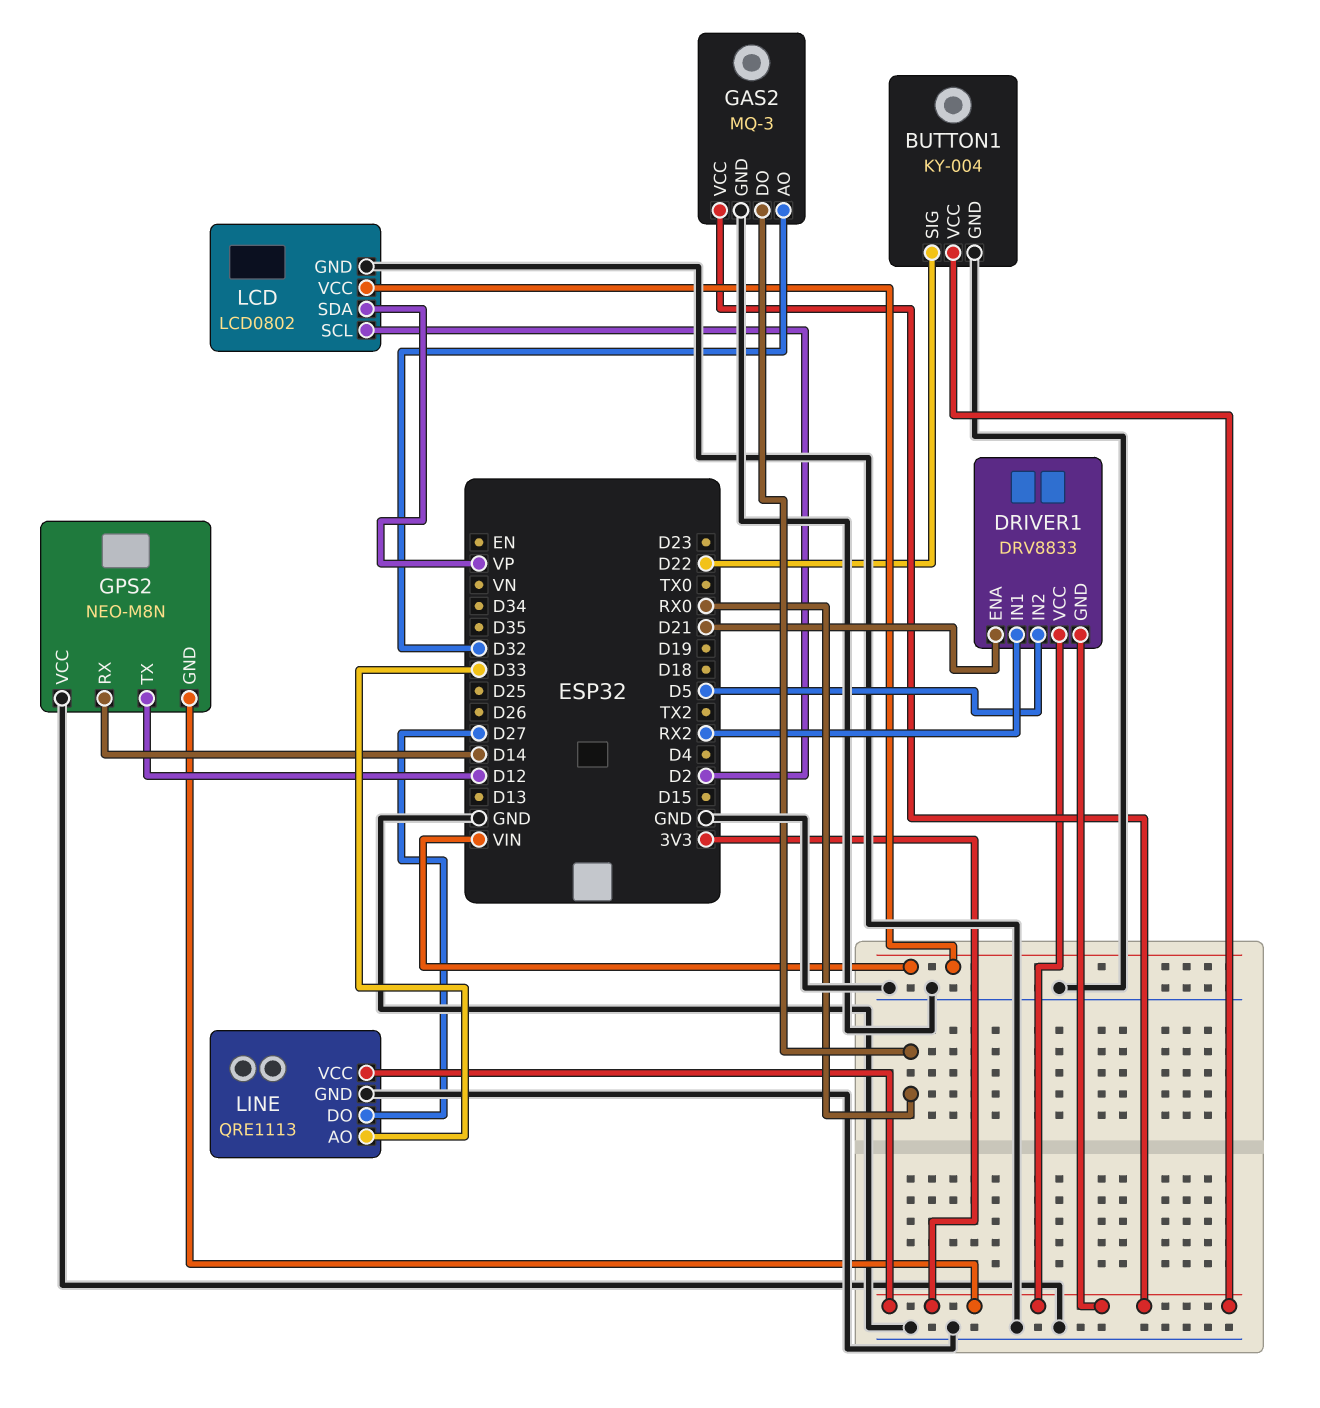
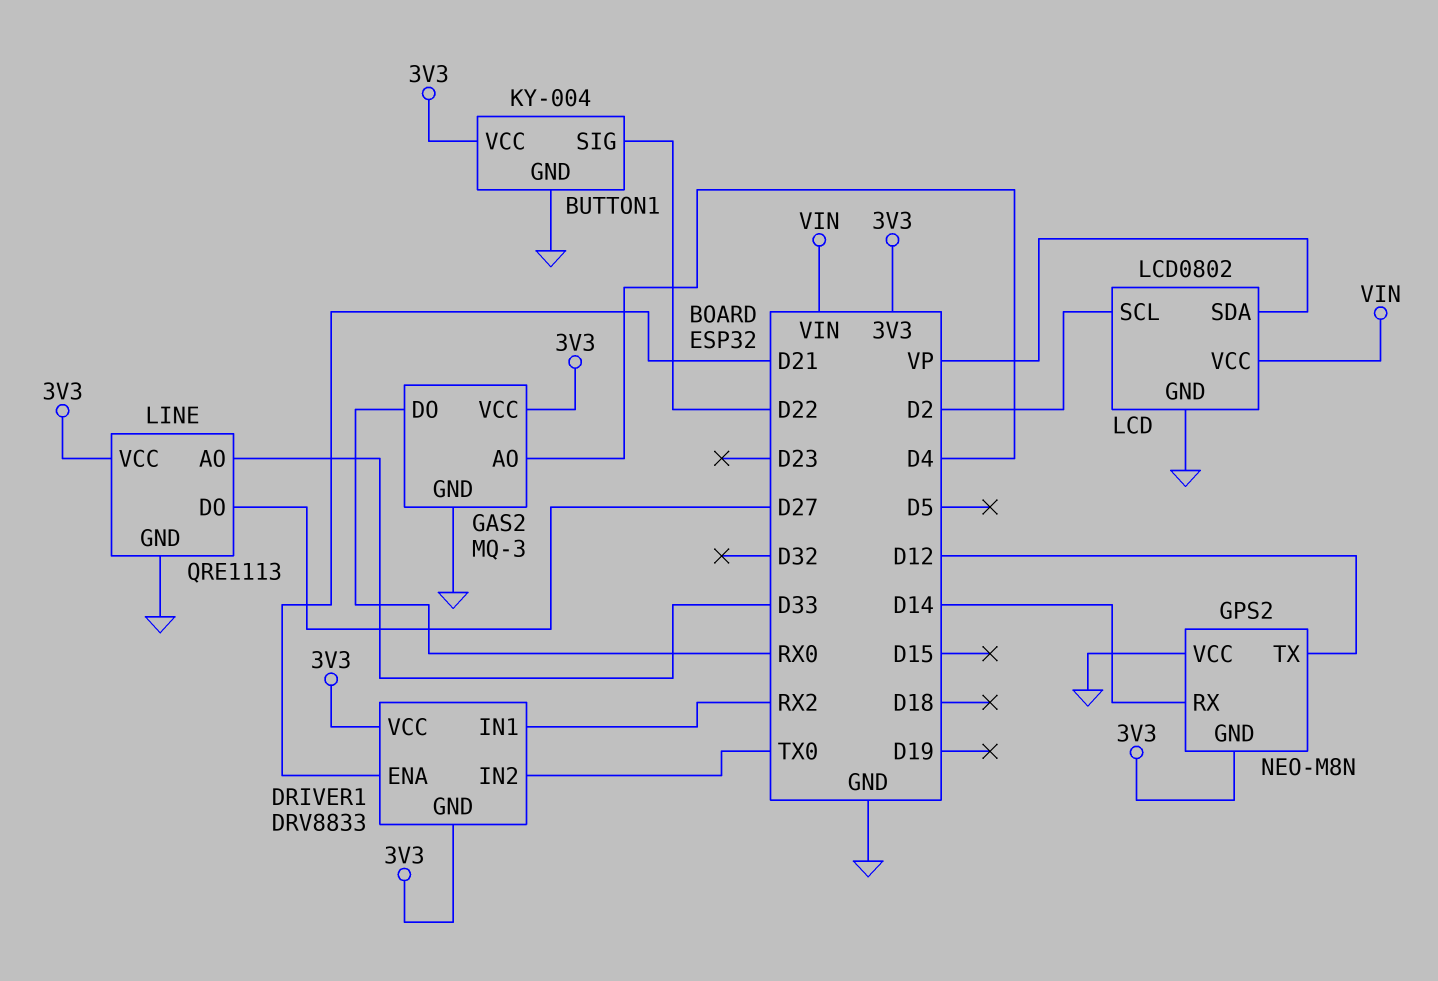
DRIVER1 pin IN2: D5 -> TX0
GAS2 pin AO: D32 -> D4

